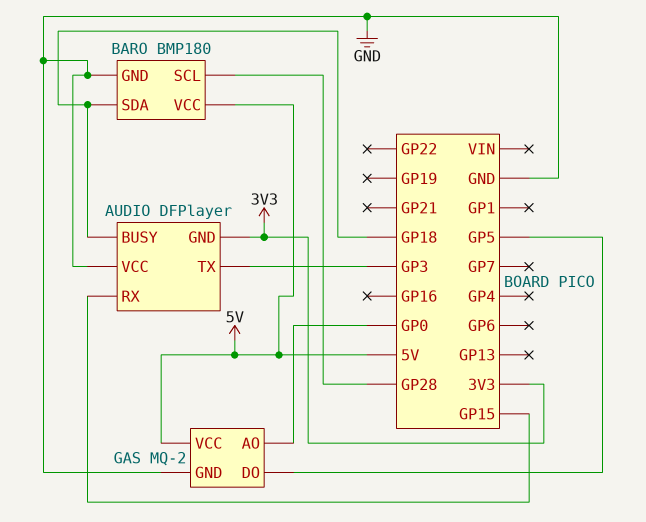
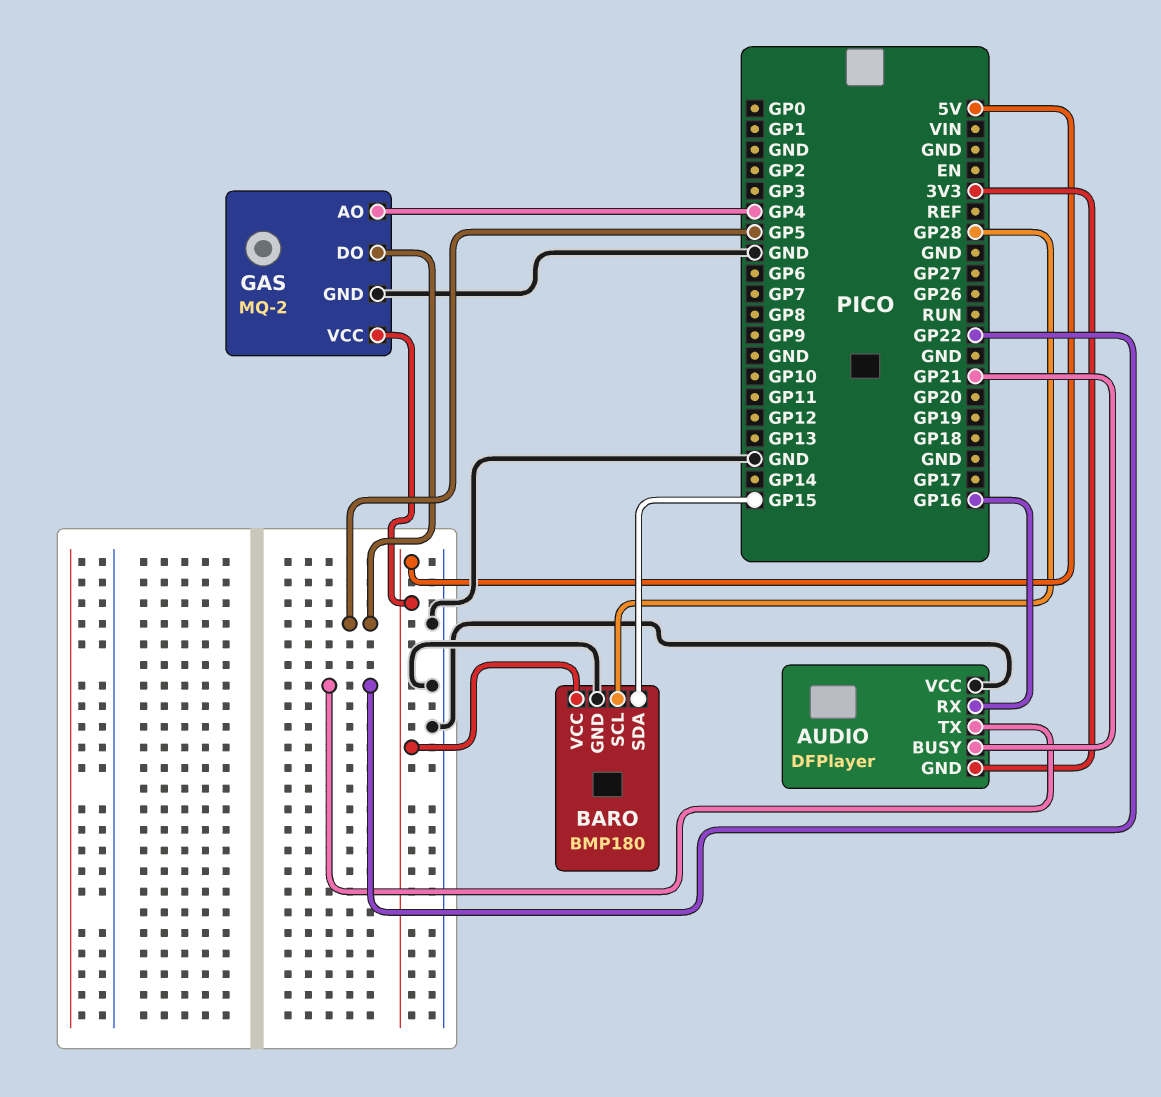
AUDIO pin BUSY: GP18 -> GP21
AUDIO pin RX: GP15 -> GP16
AUDIO pin TX: GP3 -> GP22
BARO pin SDA: GP18 -> GP15
GAS pin AO: GP0 -> GP4

